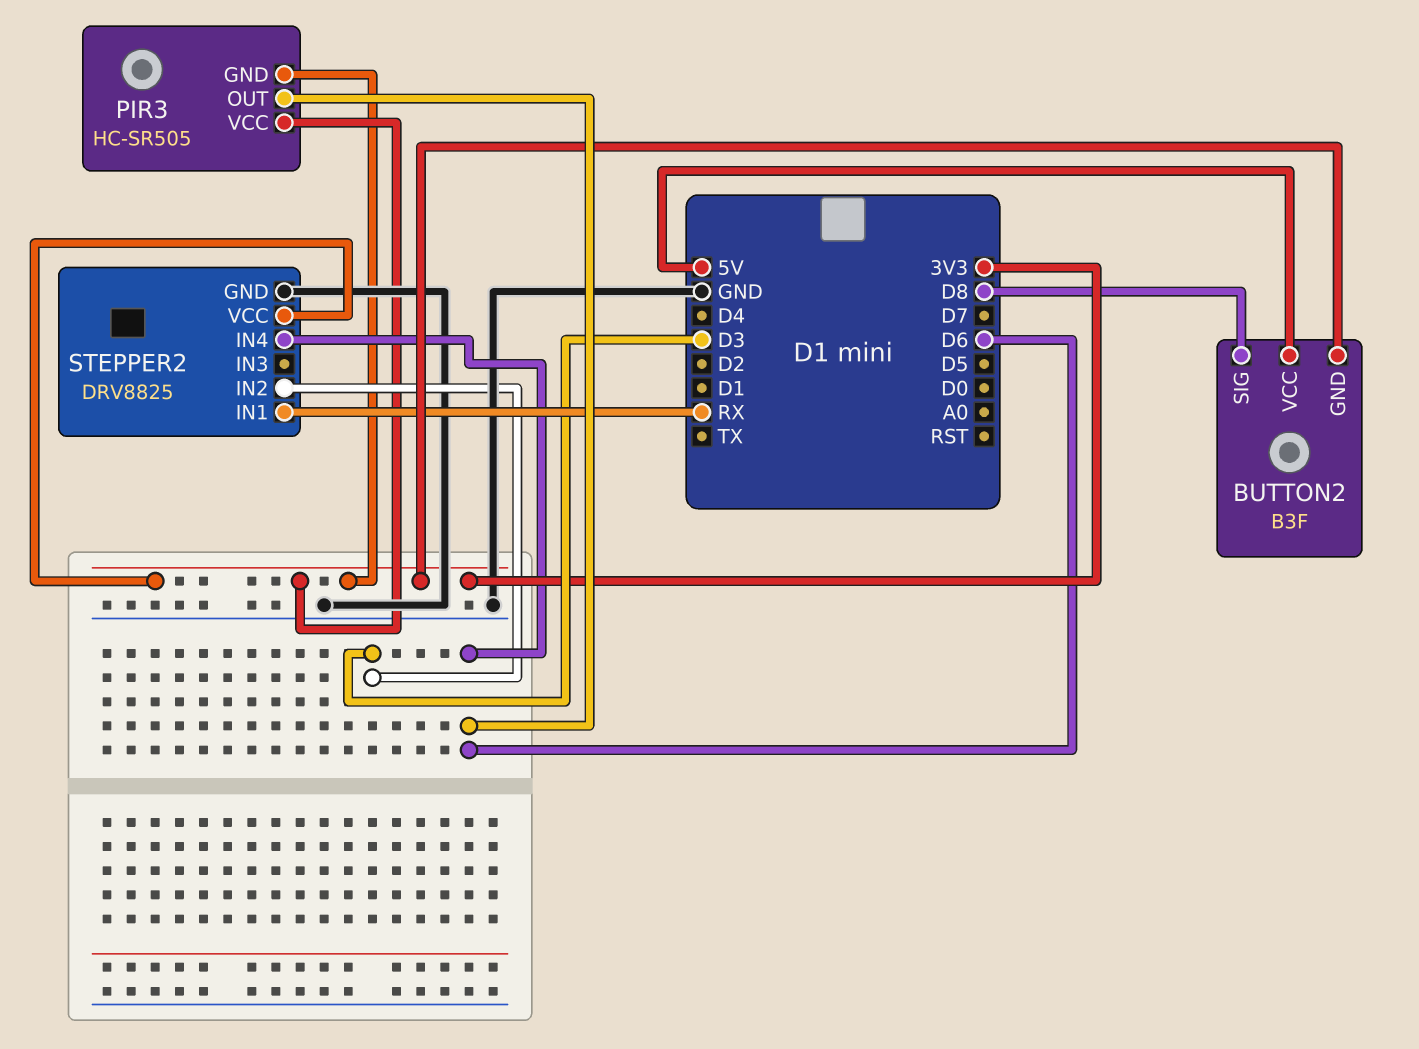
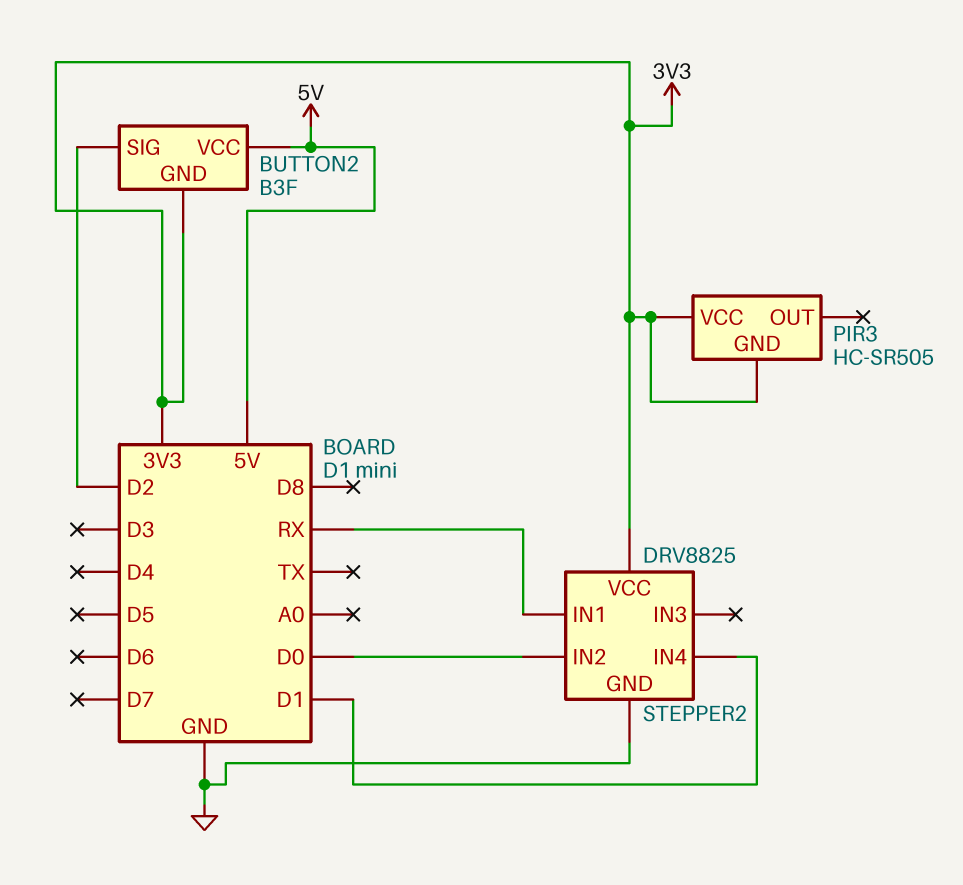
BUTTON2 pin SIG: D8 -> D2
PIR3 pin OUT: D6 -> none
STEPPER2 pin IN2: D3 -> D0
STEPPER2 pin IN4: D6 -> D1

